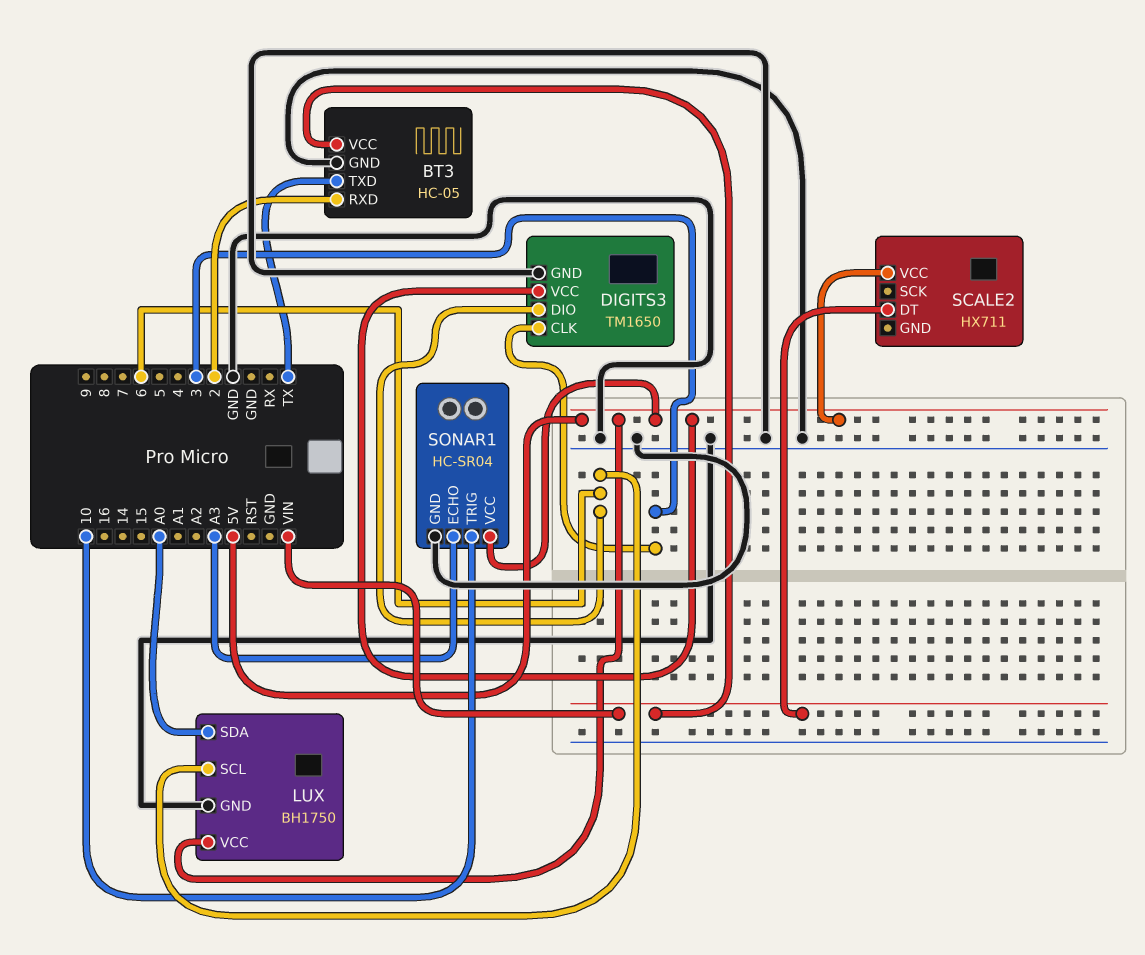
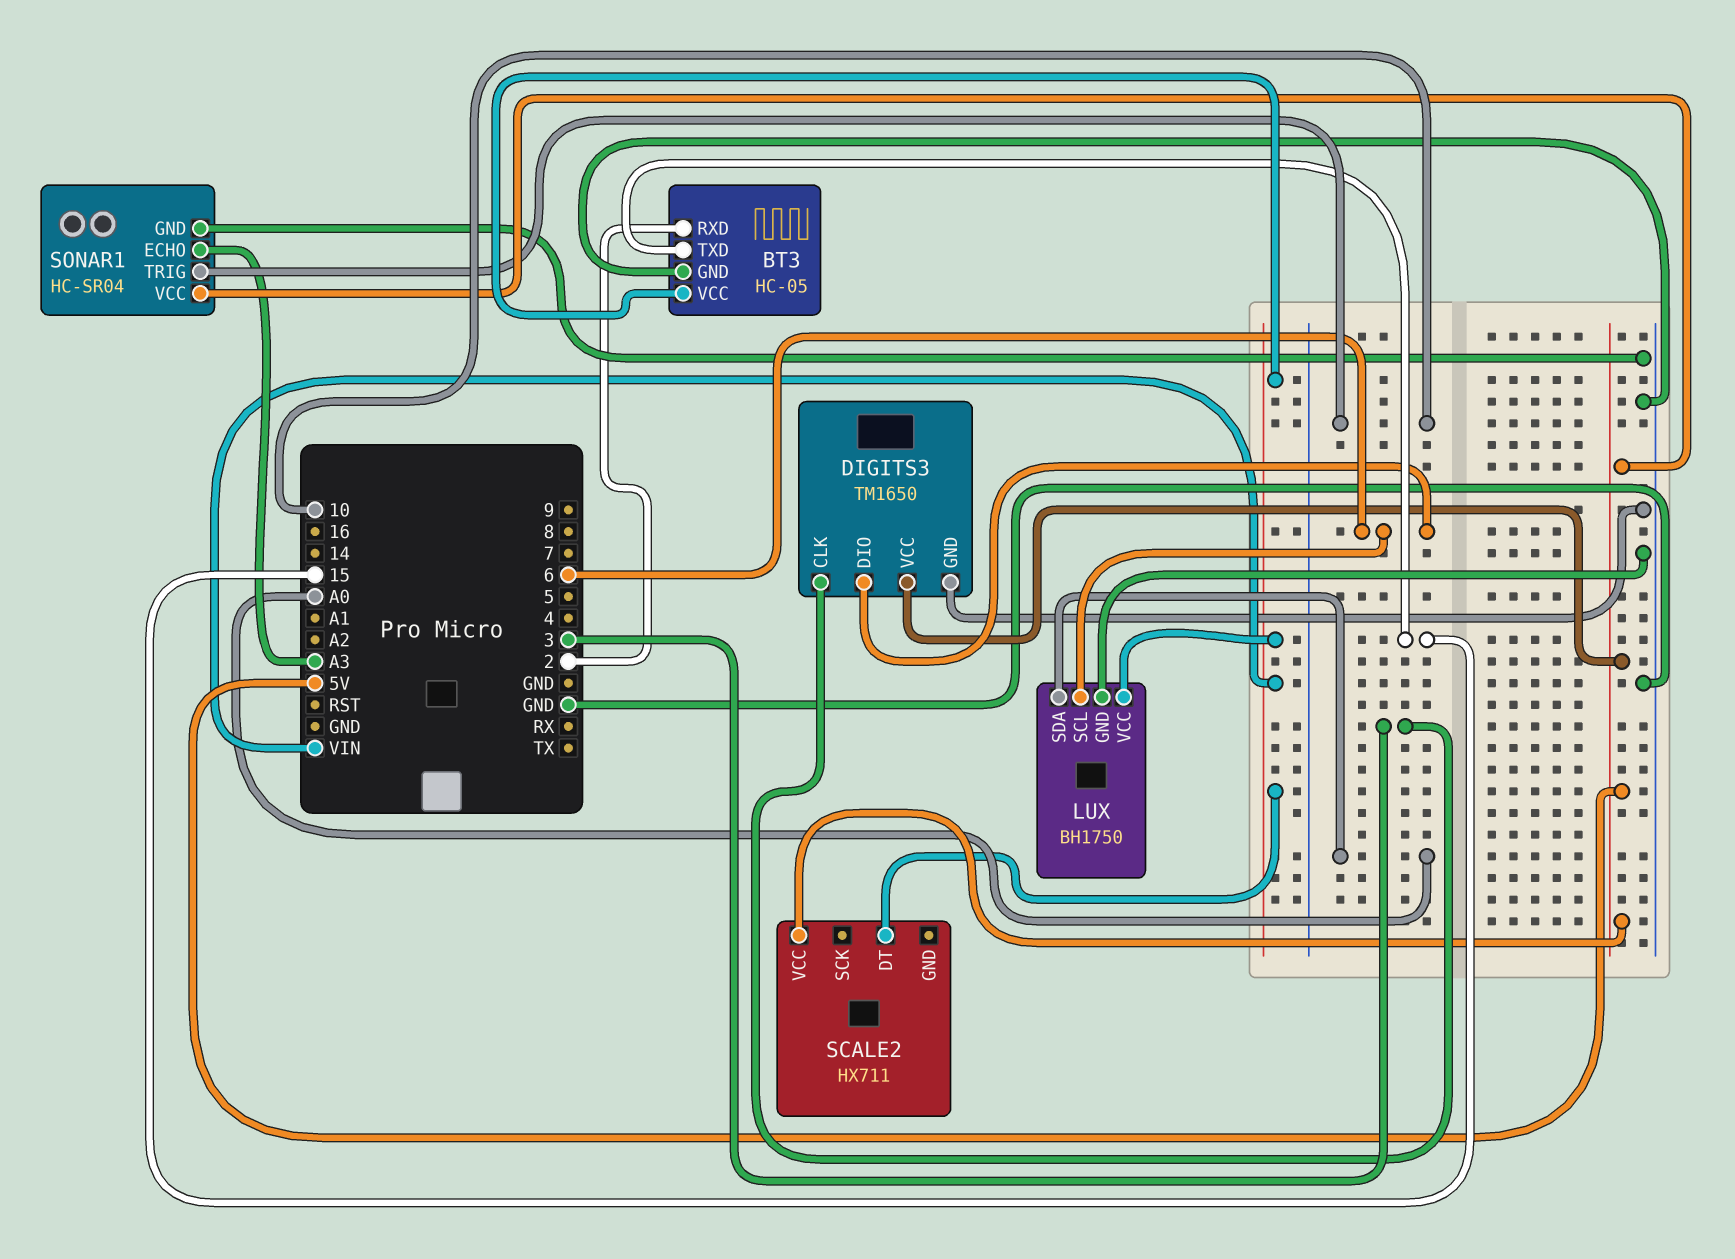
BT3 pin TXD: TX -> 15
LUX pin VCC: 5V -> VIN

